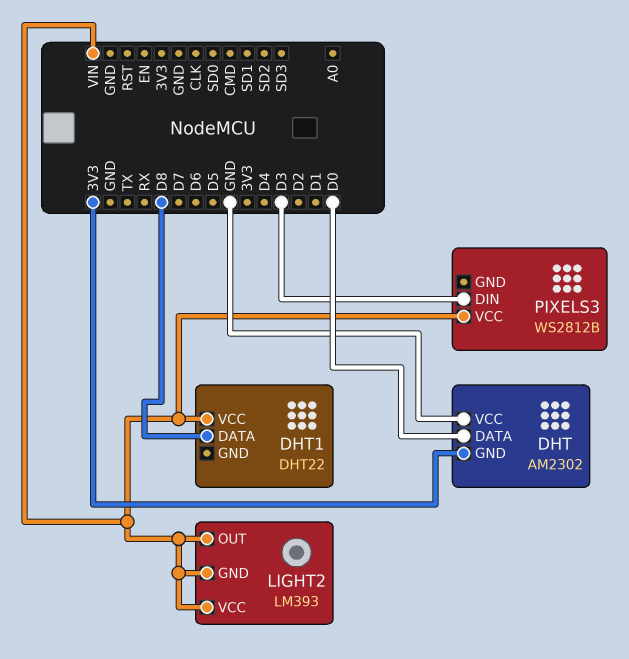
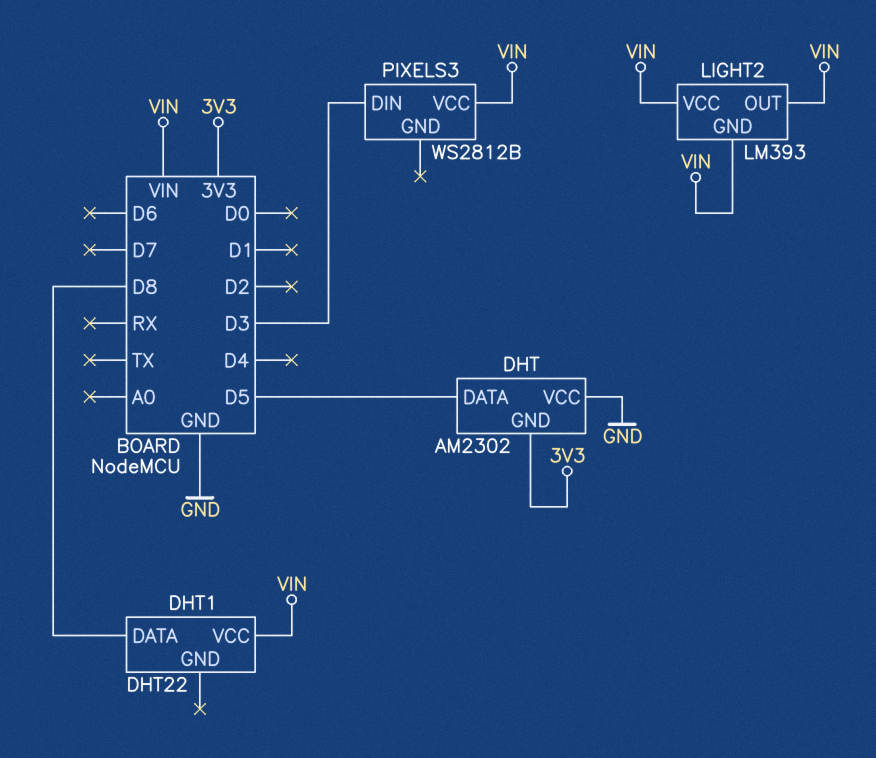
DHT pin DATA: D0 -> D5

